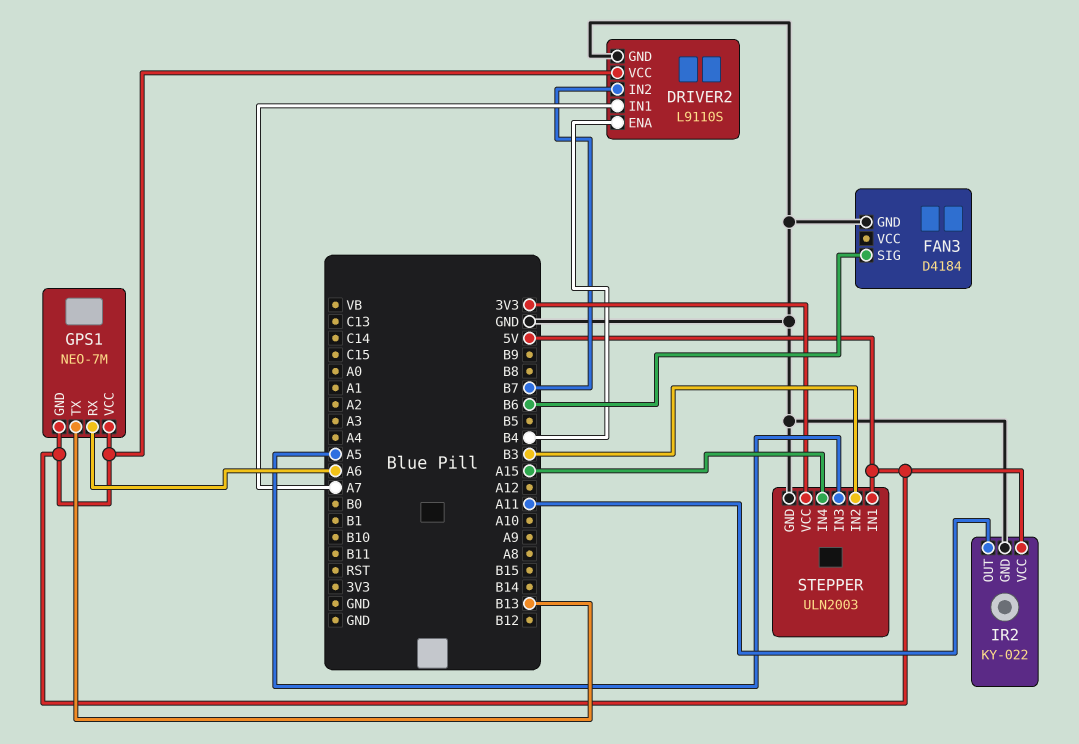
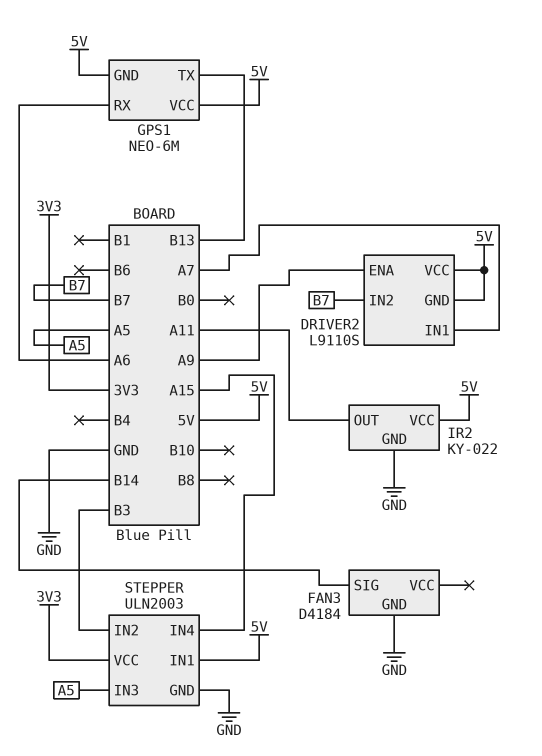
DRIVER2 pin ENA: B4 -> A9
DRIVER2 pin GND: GND -> 5V
FAN3 pin SIG: B6 -> B14
GPS1: NEO-7M -> NEO-6M

